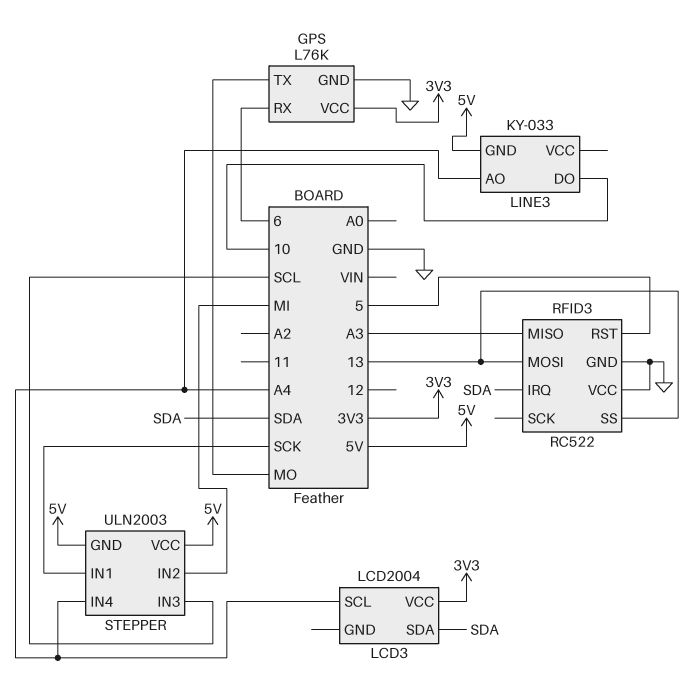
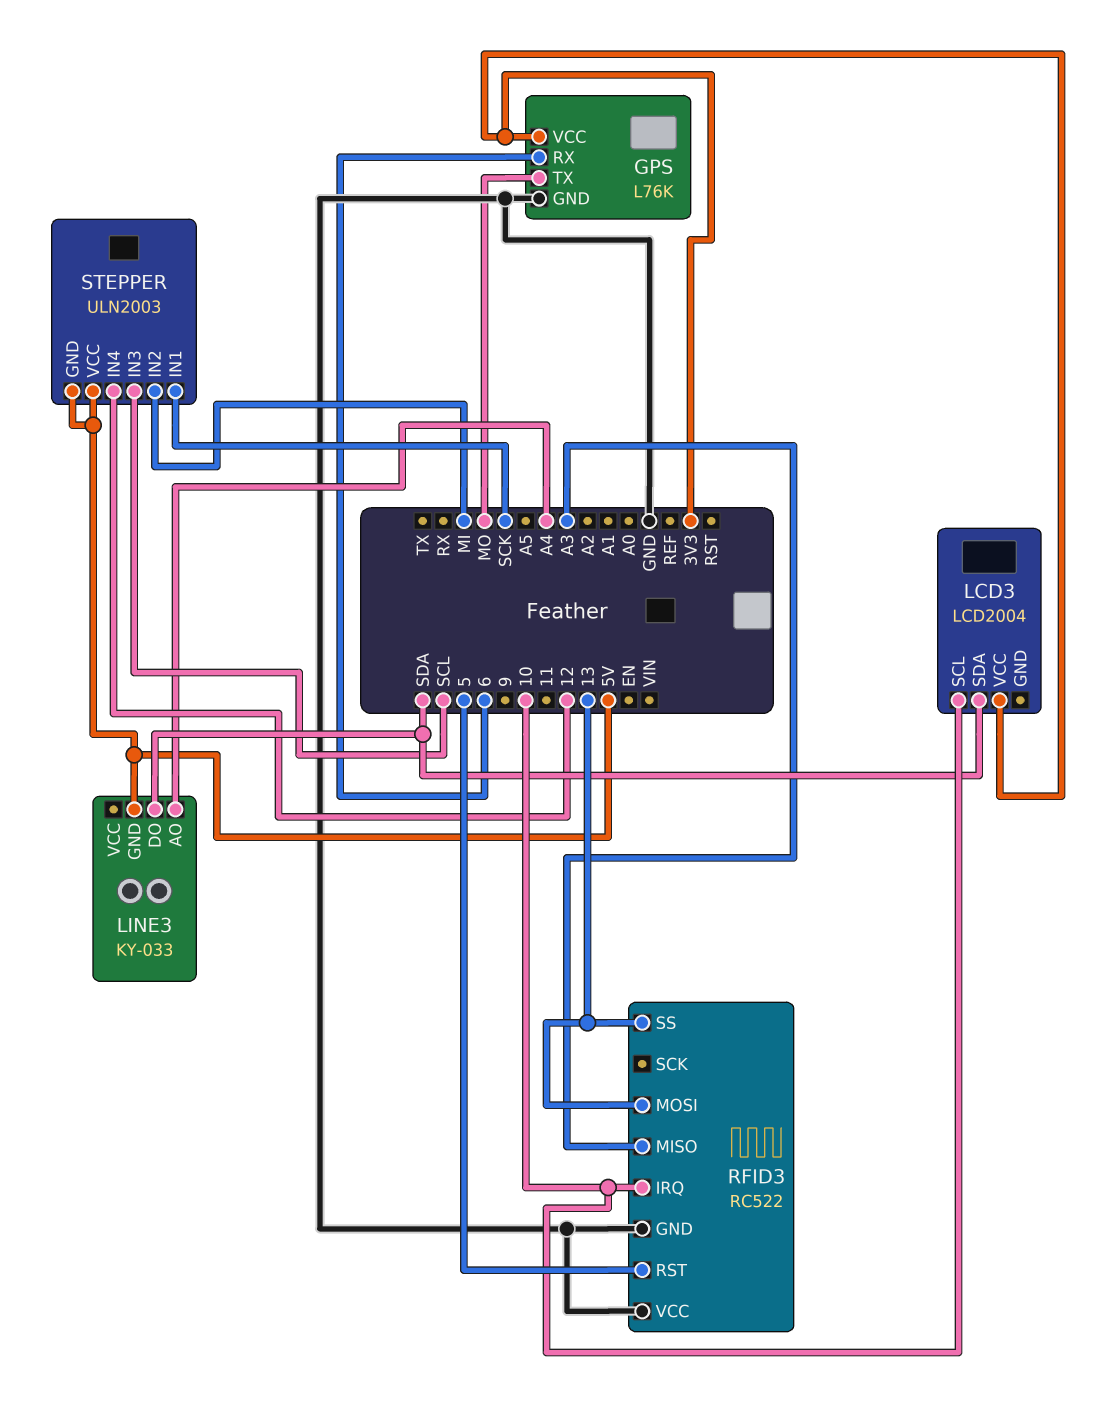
LCD3 pin SCL: A4 -> 10
LINE3 pin DO: 10 -> SDA
RFID3 pin IRQ: SDA -> 10
STEPPER pin IN4: A4 -> 12

